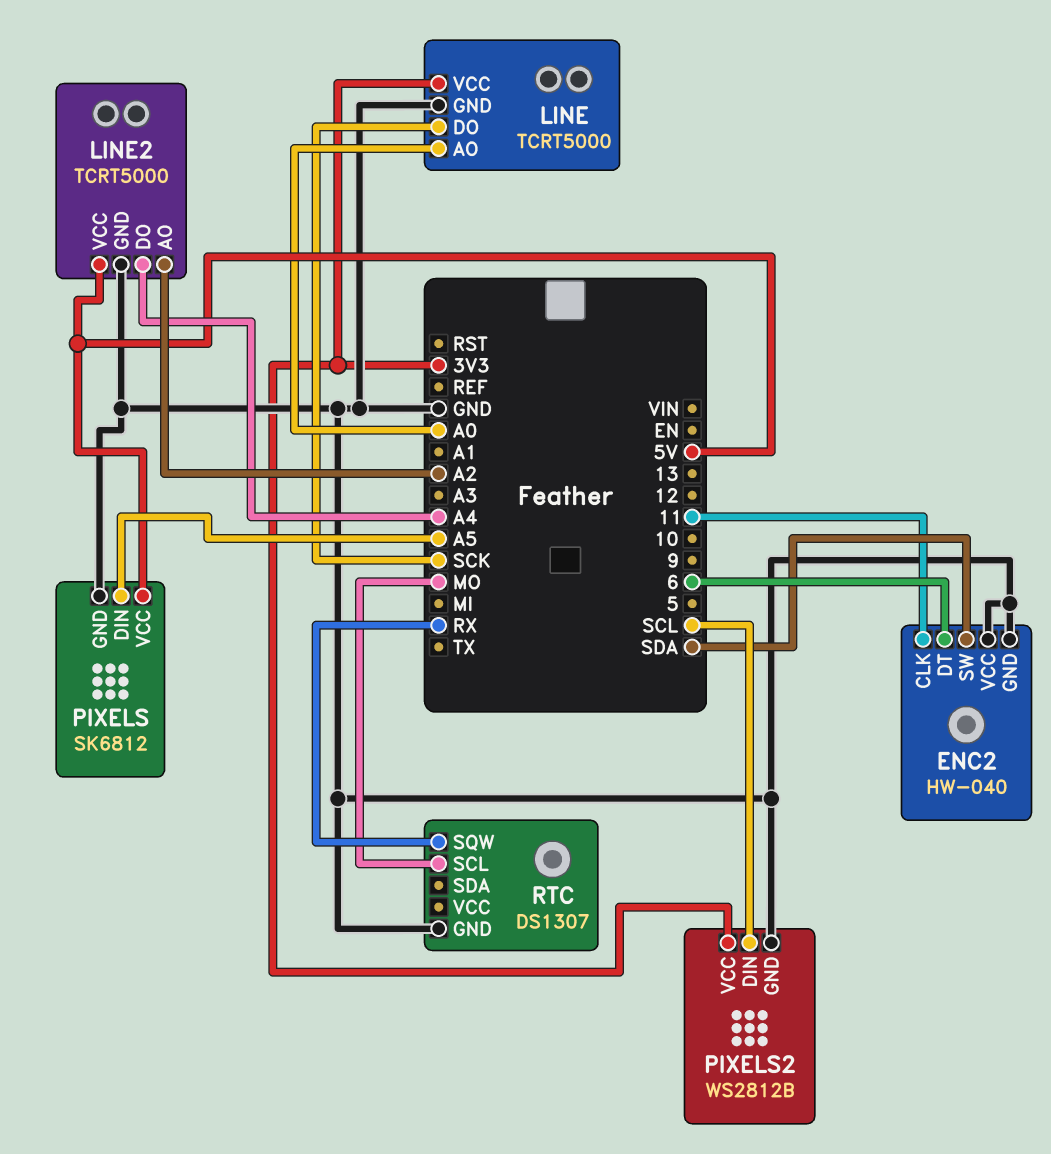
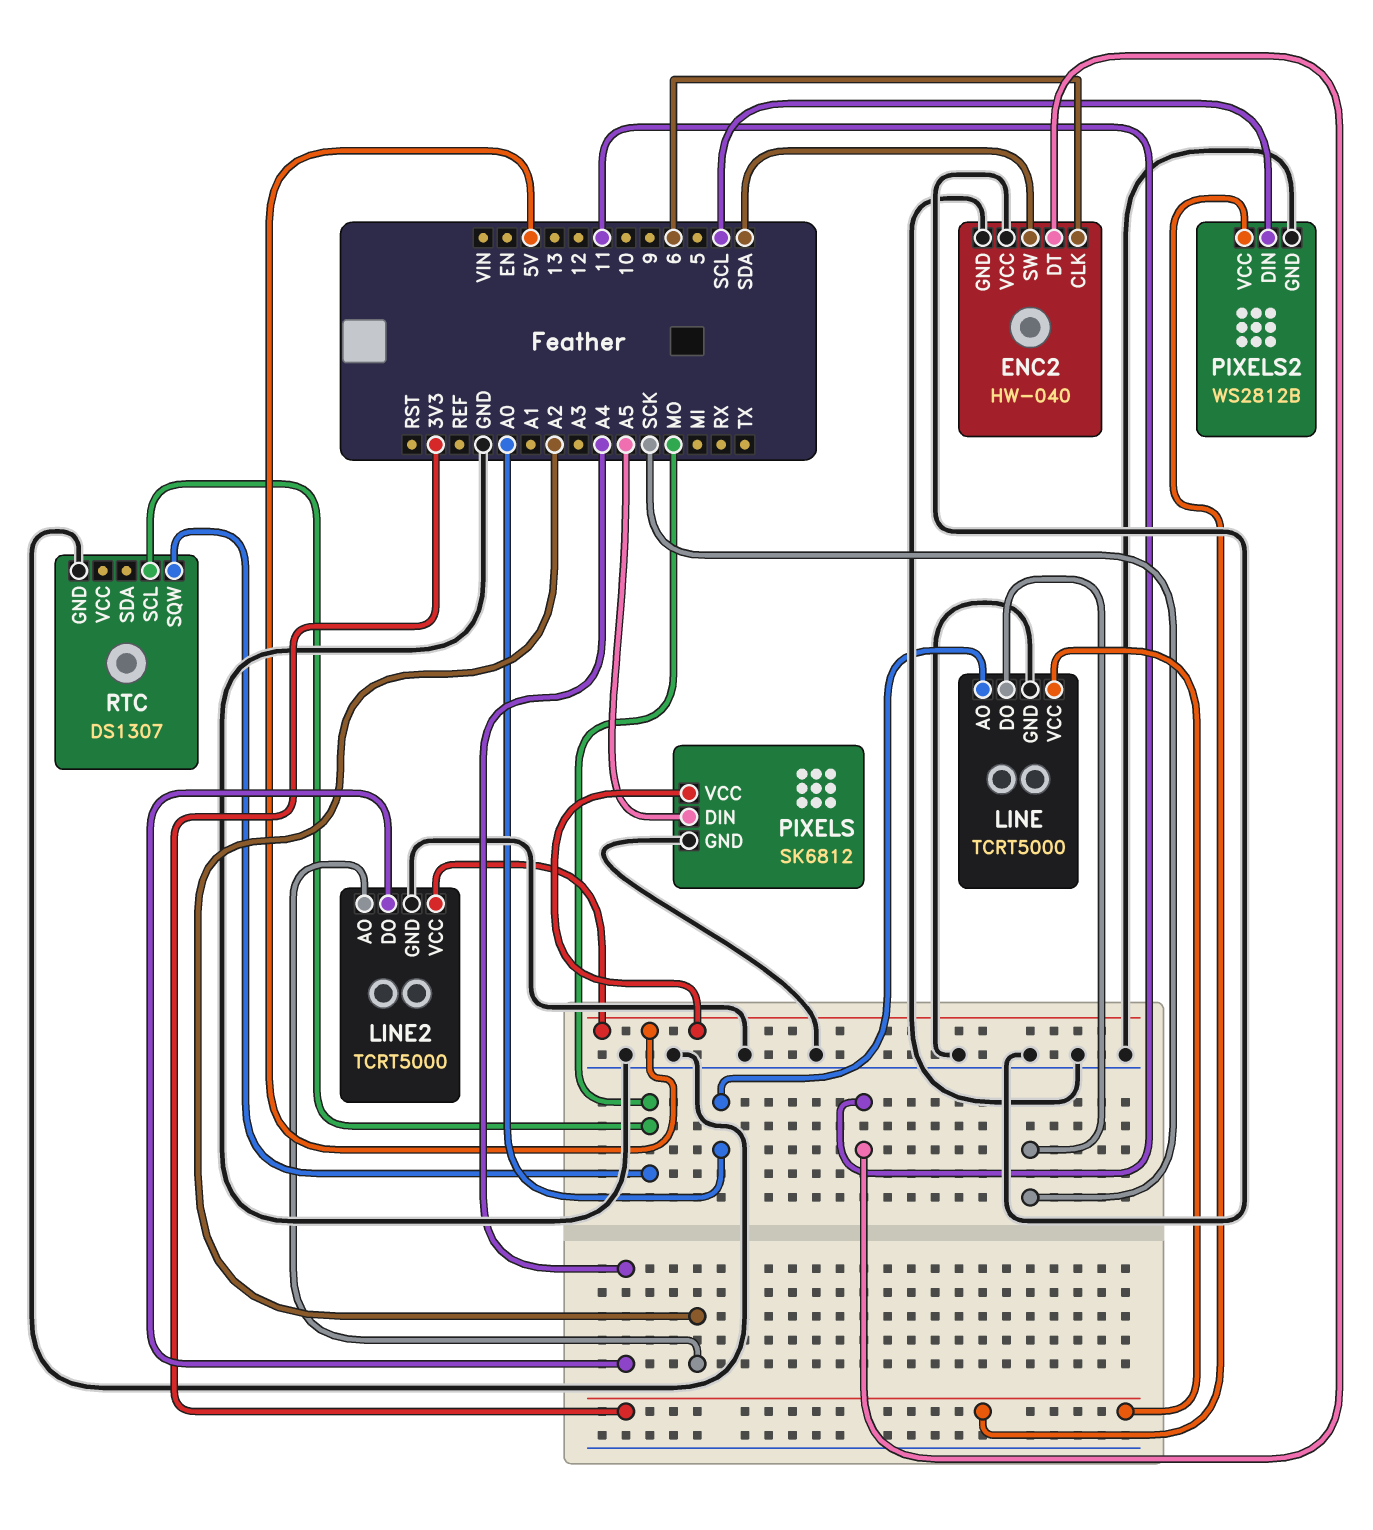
ENC2 pin CLK: 11 -> 6
ENC2 pin DT: 6 -> 11
RTC pin SQW: RX -> MO

